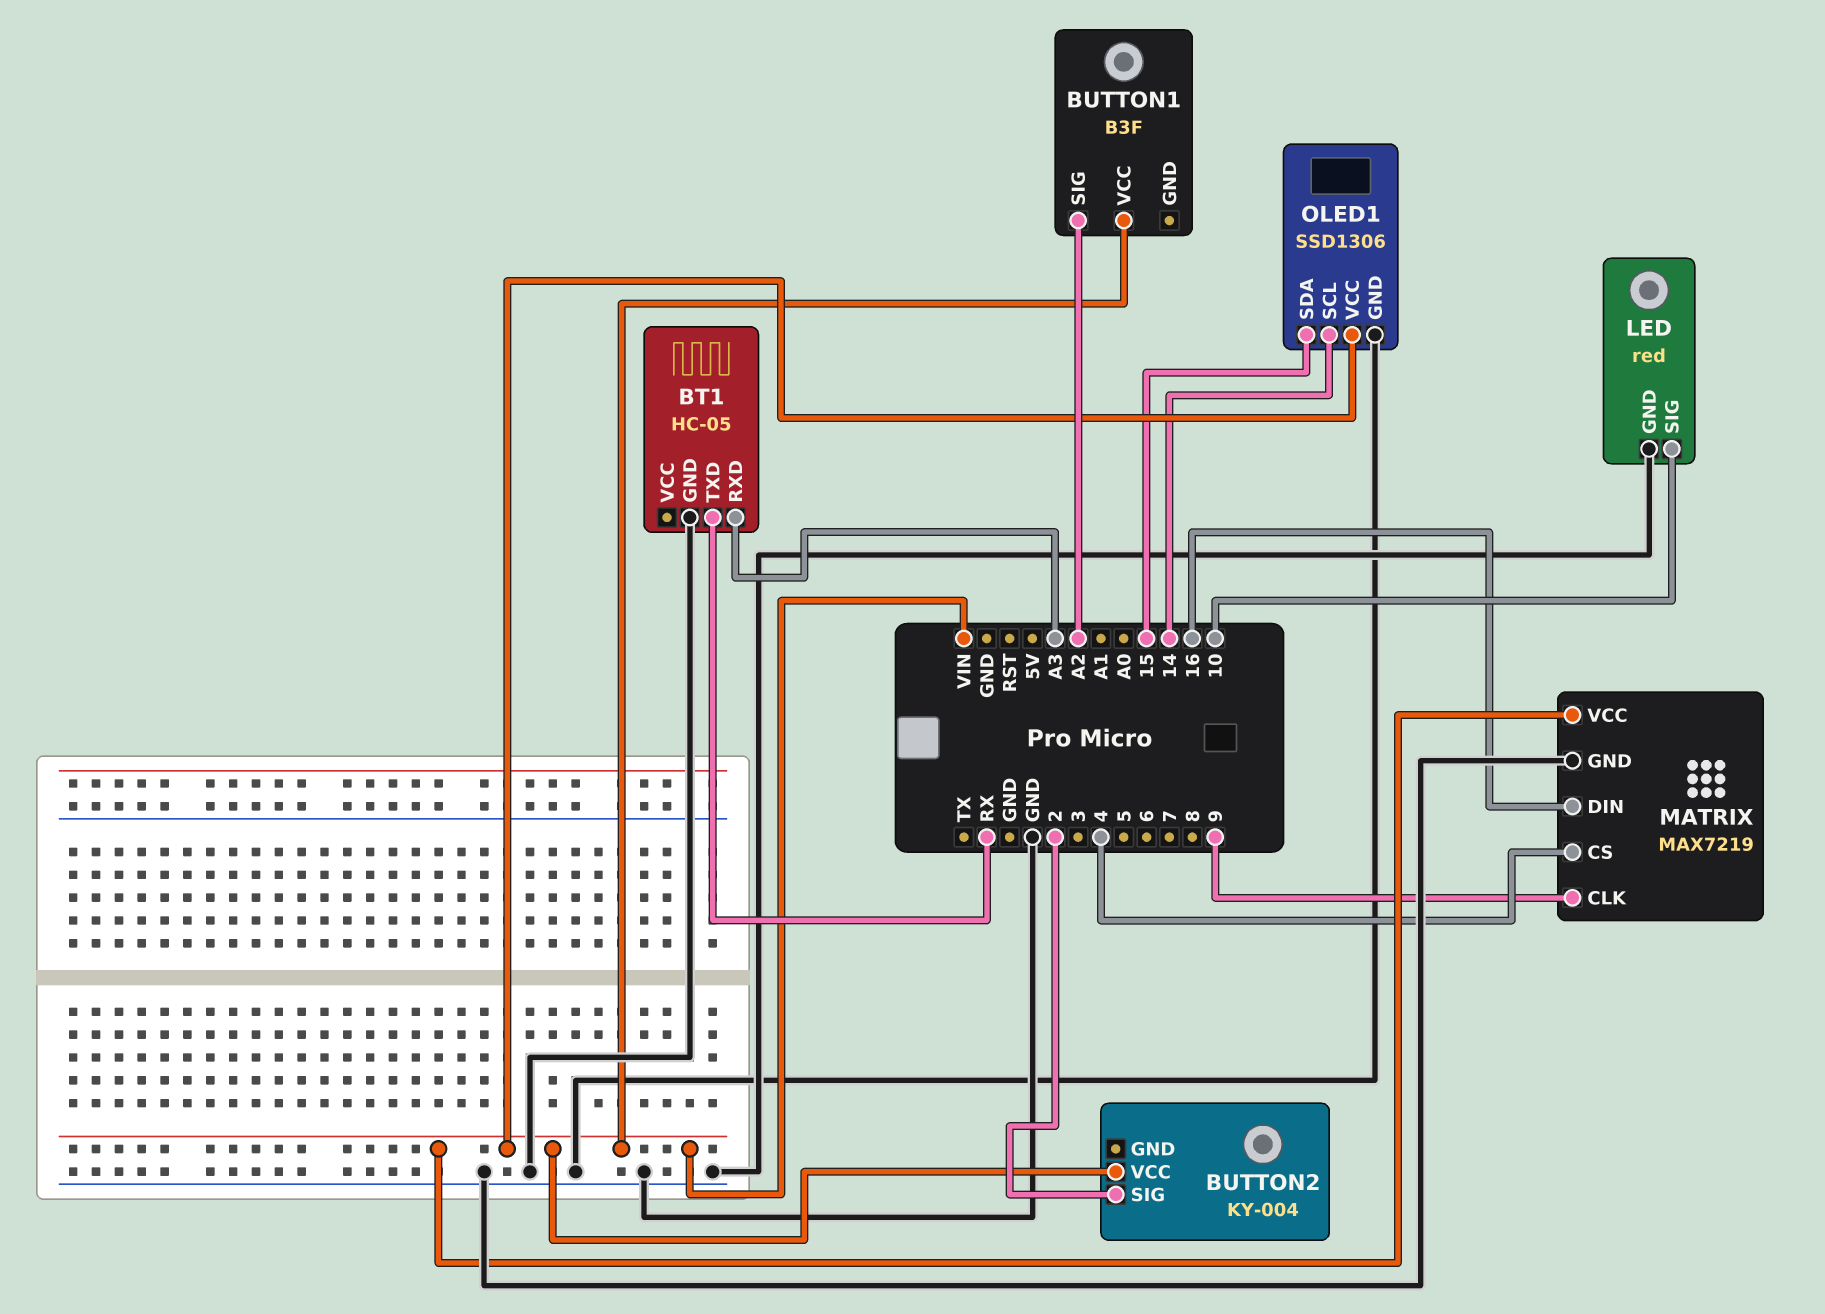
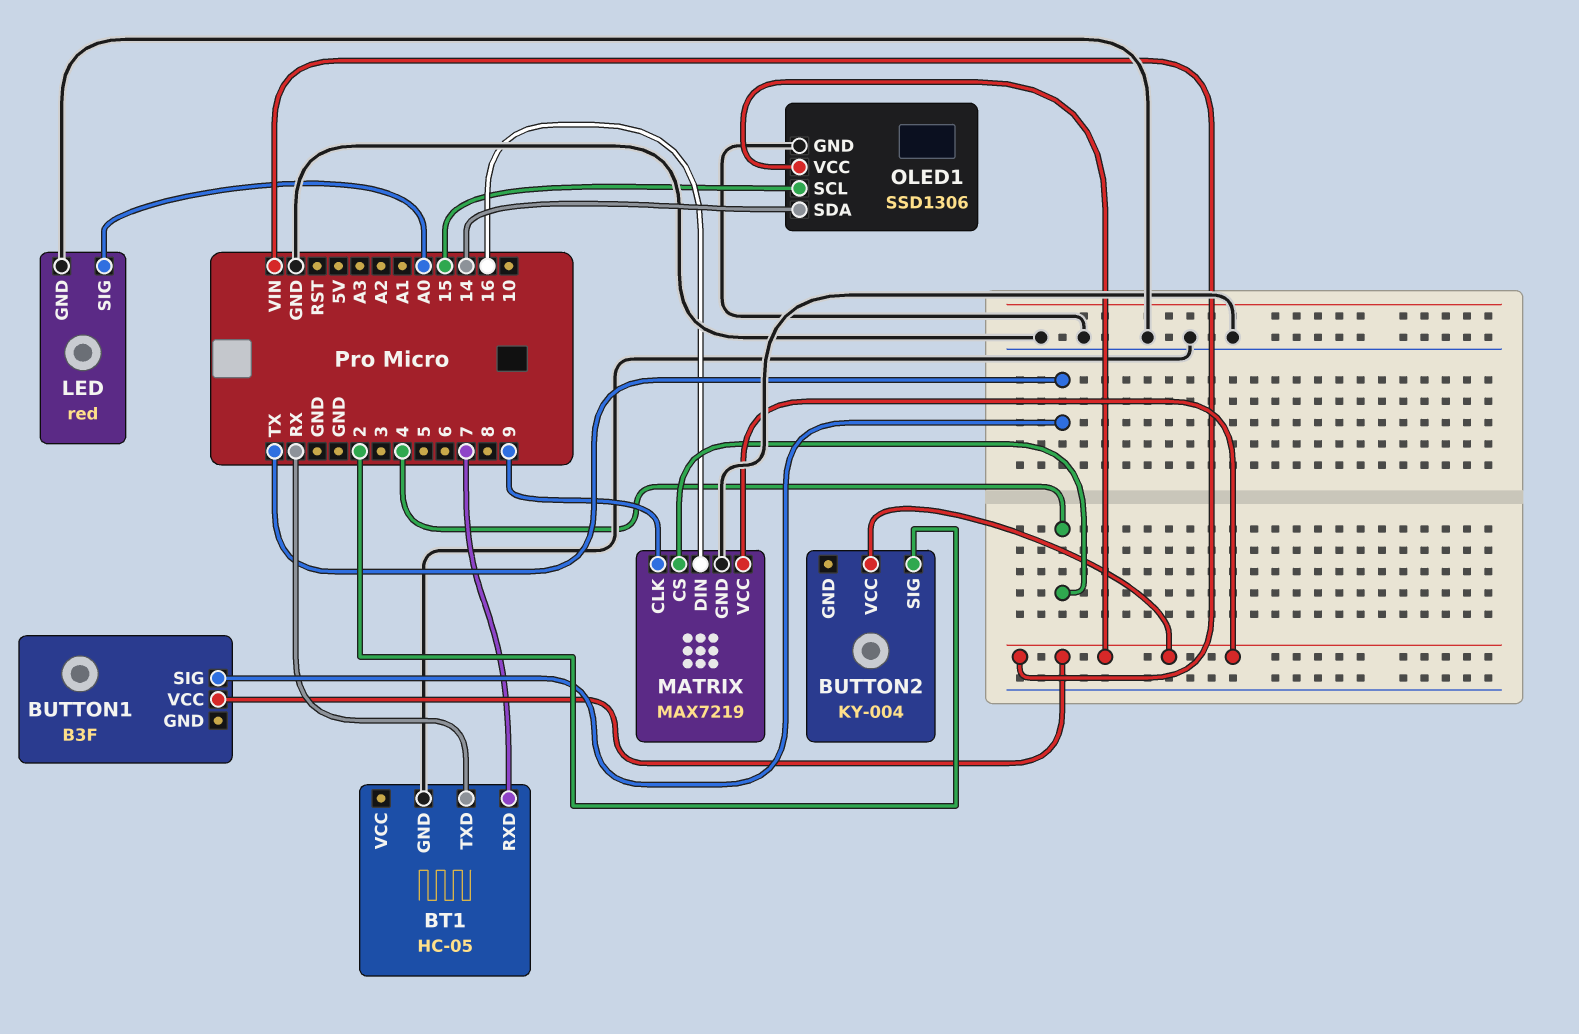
BT1 pin RXD: A3 -> 7
BUTTON1 pin SIG: A2 -> TX
LED pin SIG: 10 -> A0
OLED1 pin SCL: 14 -> 15
OLED1 pin SDA: 15 -> 14

